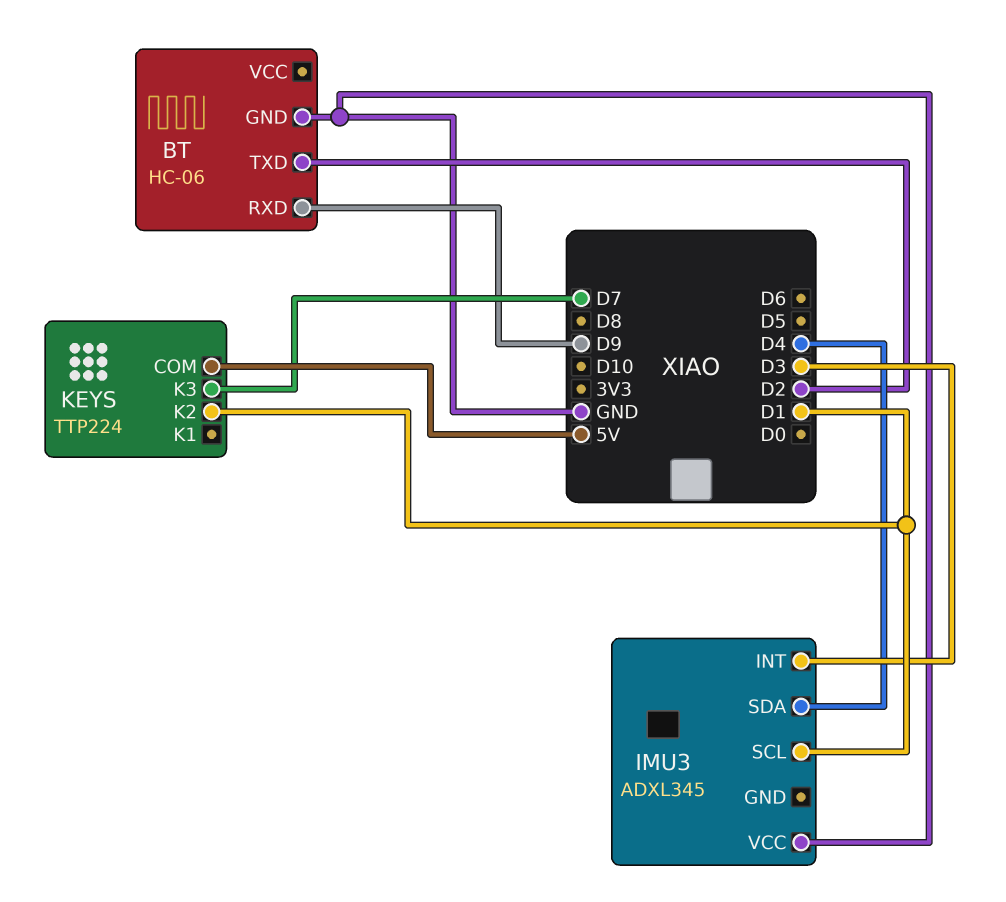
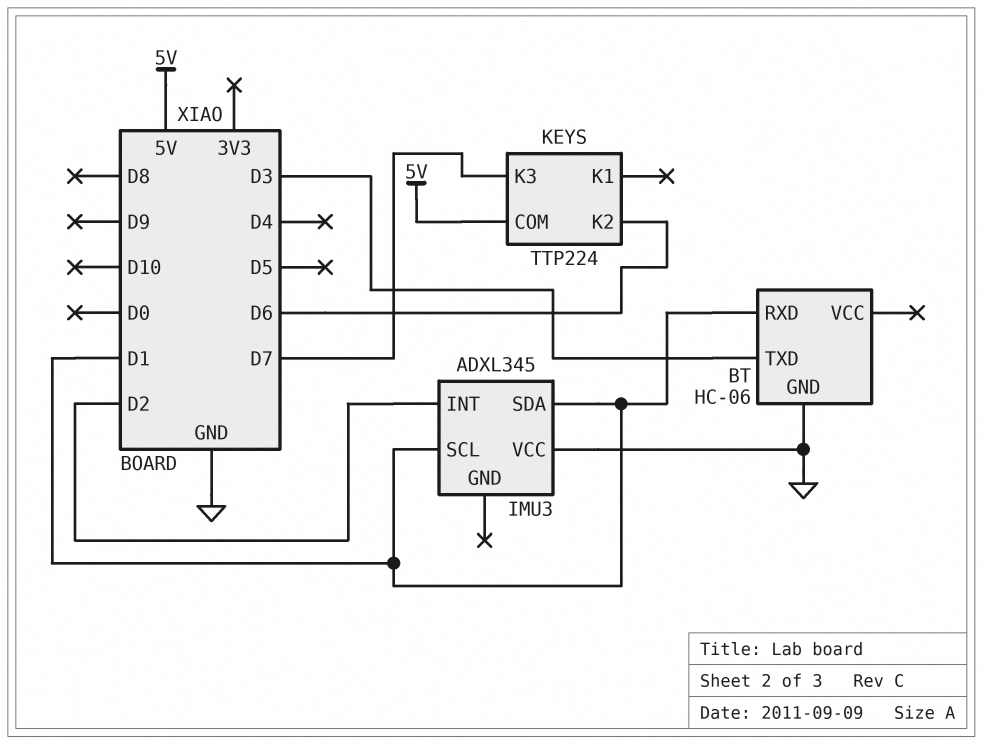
BT pin RXD: D9 -> D1
BT pin TXD: D2 -> D3
IMU3 pin INT: D3 -> D2
IMU3 pin SDA: D4 -> D1
KEYS pin K2: D1 -> D6

